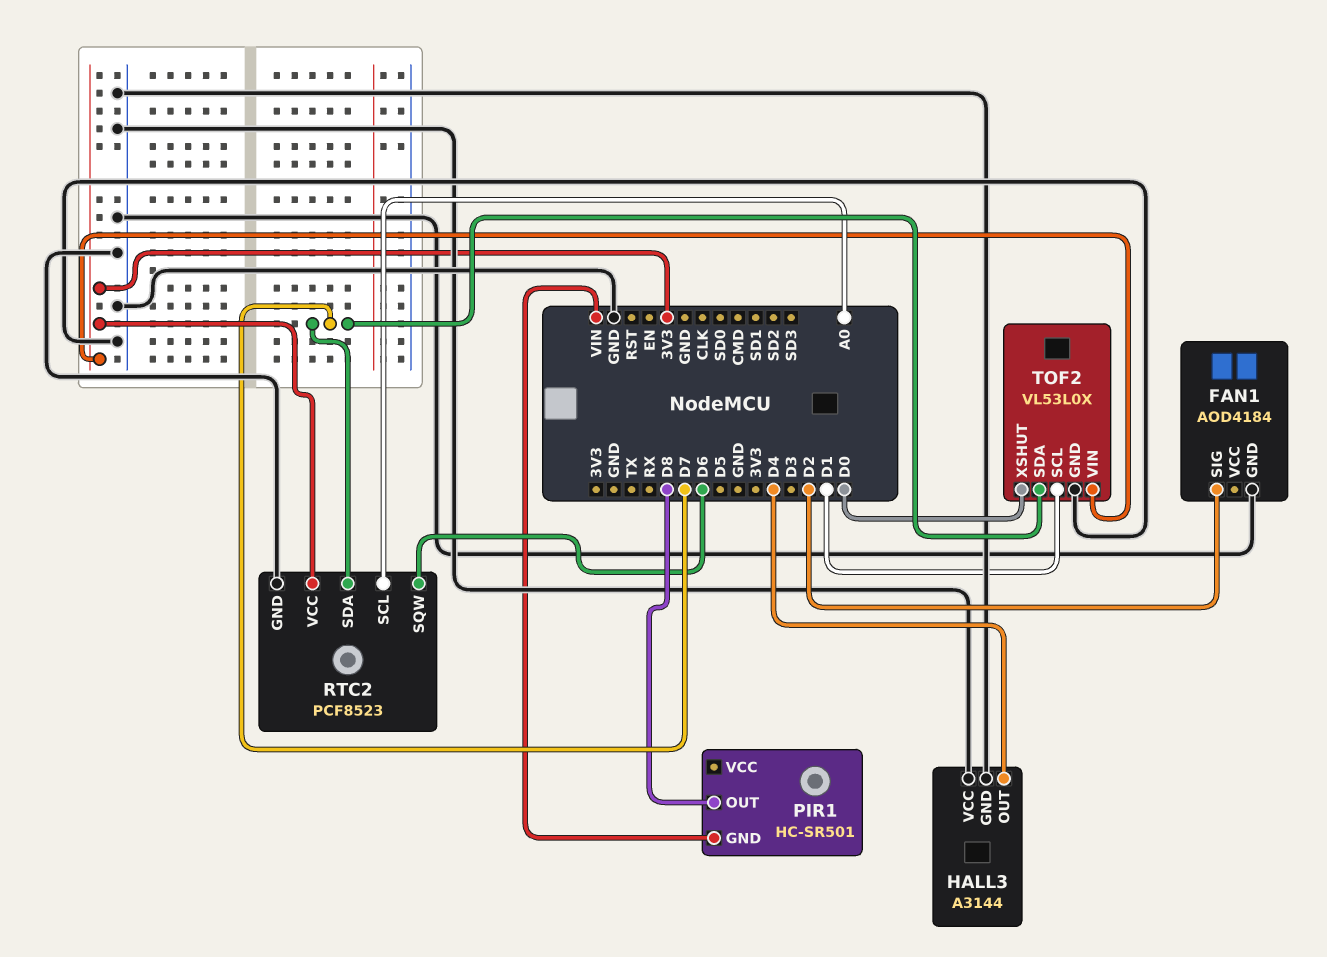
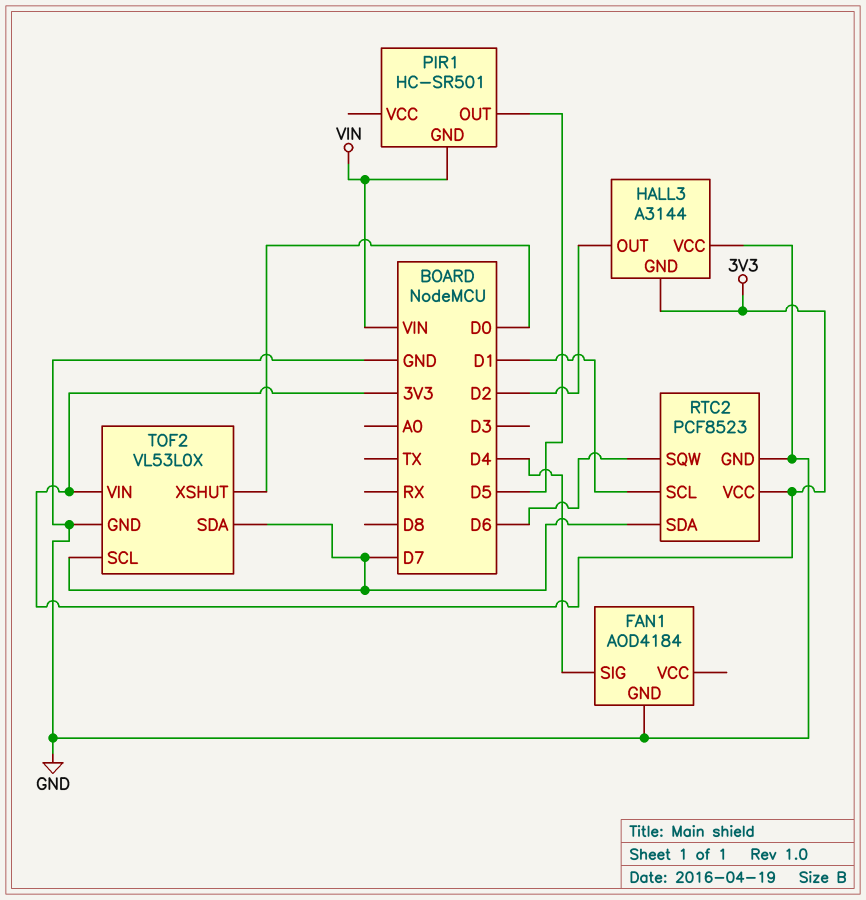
FAN1 pin SIG: D2 -> D4
HALL3 pin GND: GND -> 3V3
HALL3 pin OUT: D4 -> D2
PIR1 pin OUT: D8 -> D5
RTC2 pin SCL: A0 -> D1
TOF2 pin SCL: D1 -> D7

